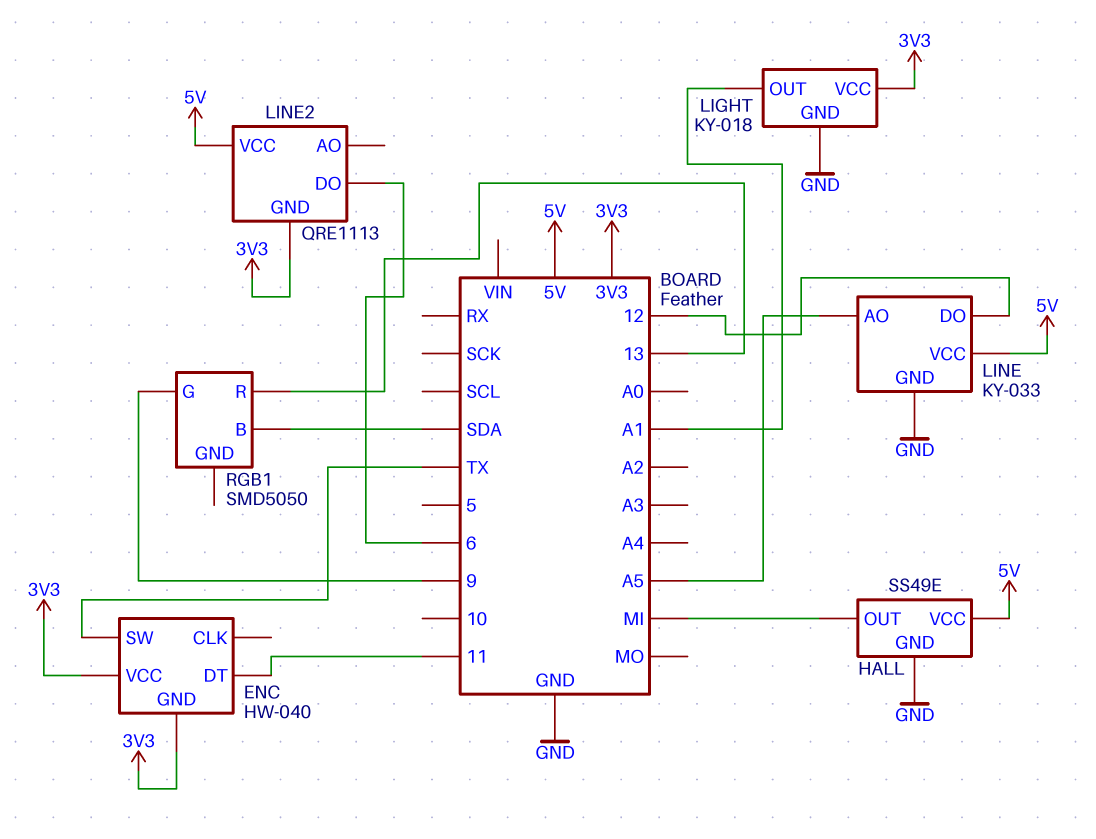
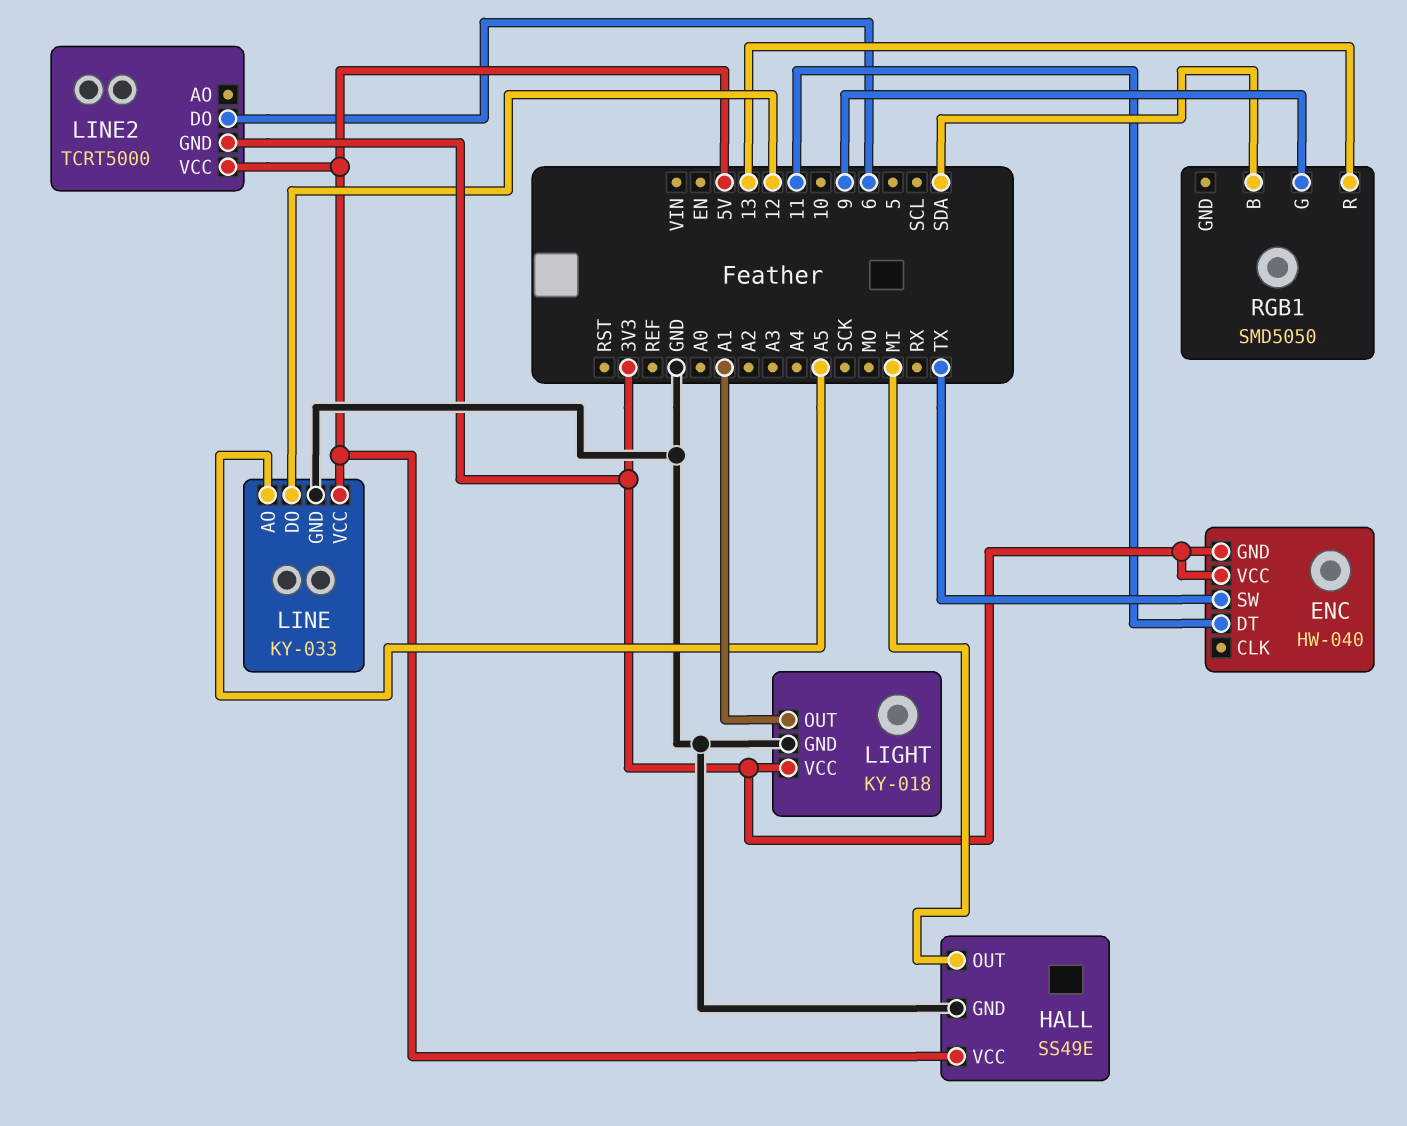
LINE2: QRE1113 -> TCRT5000

